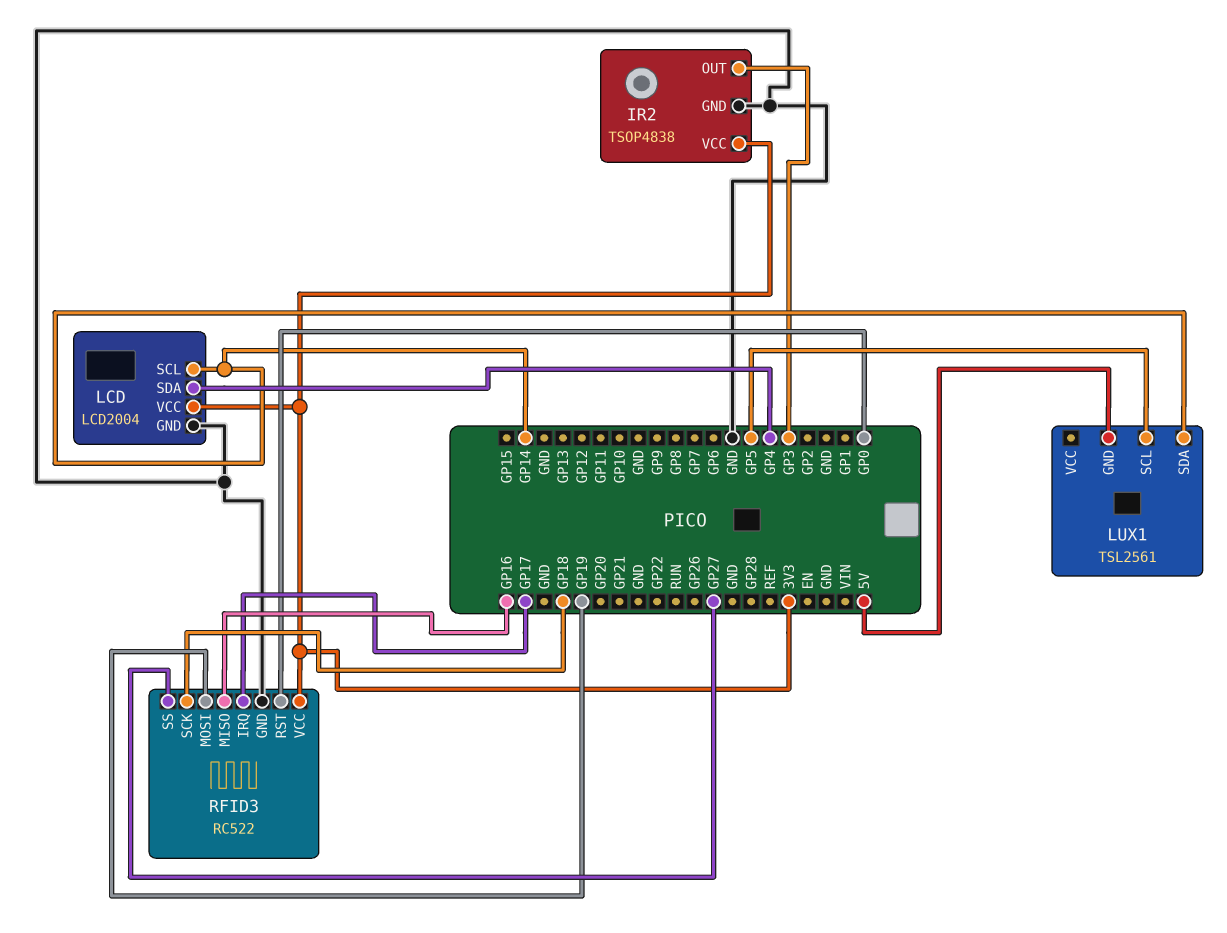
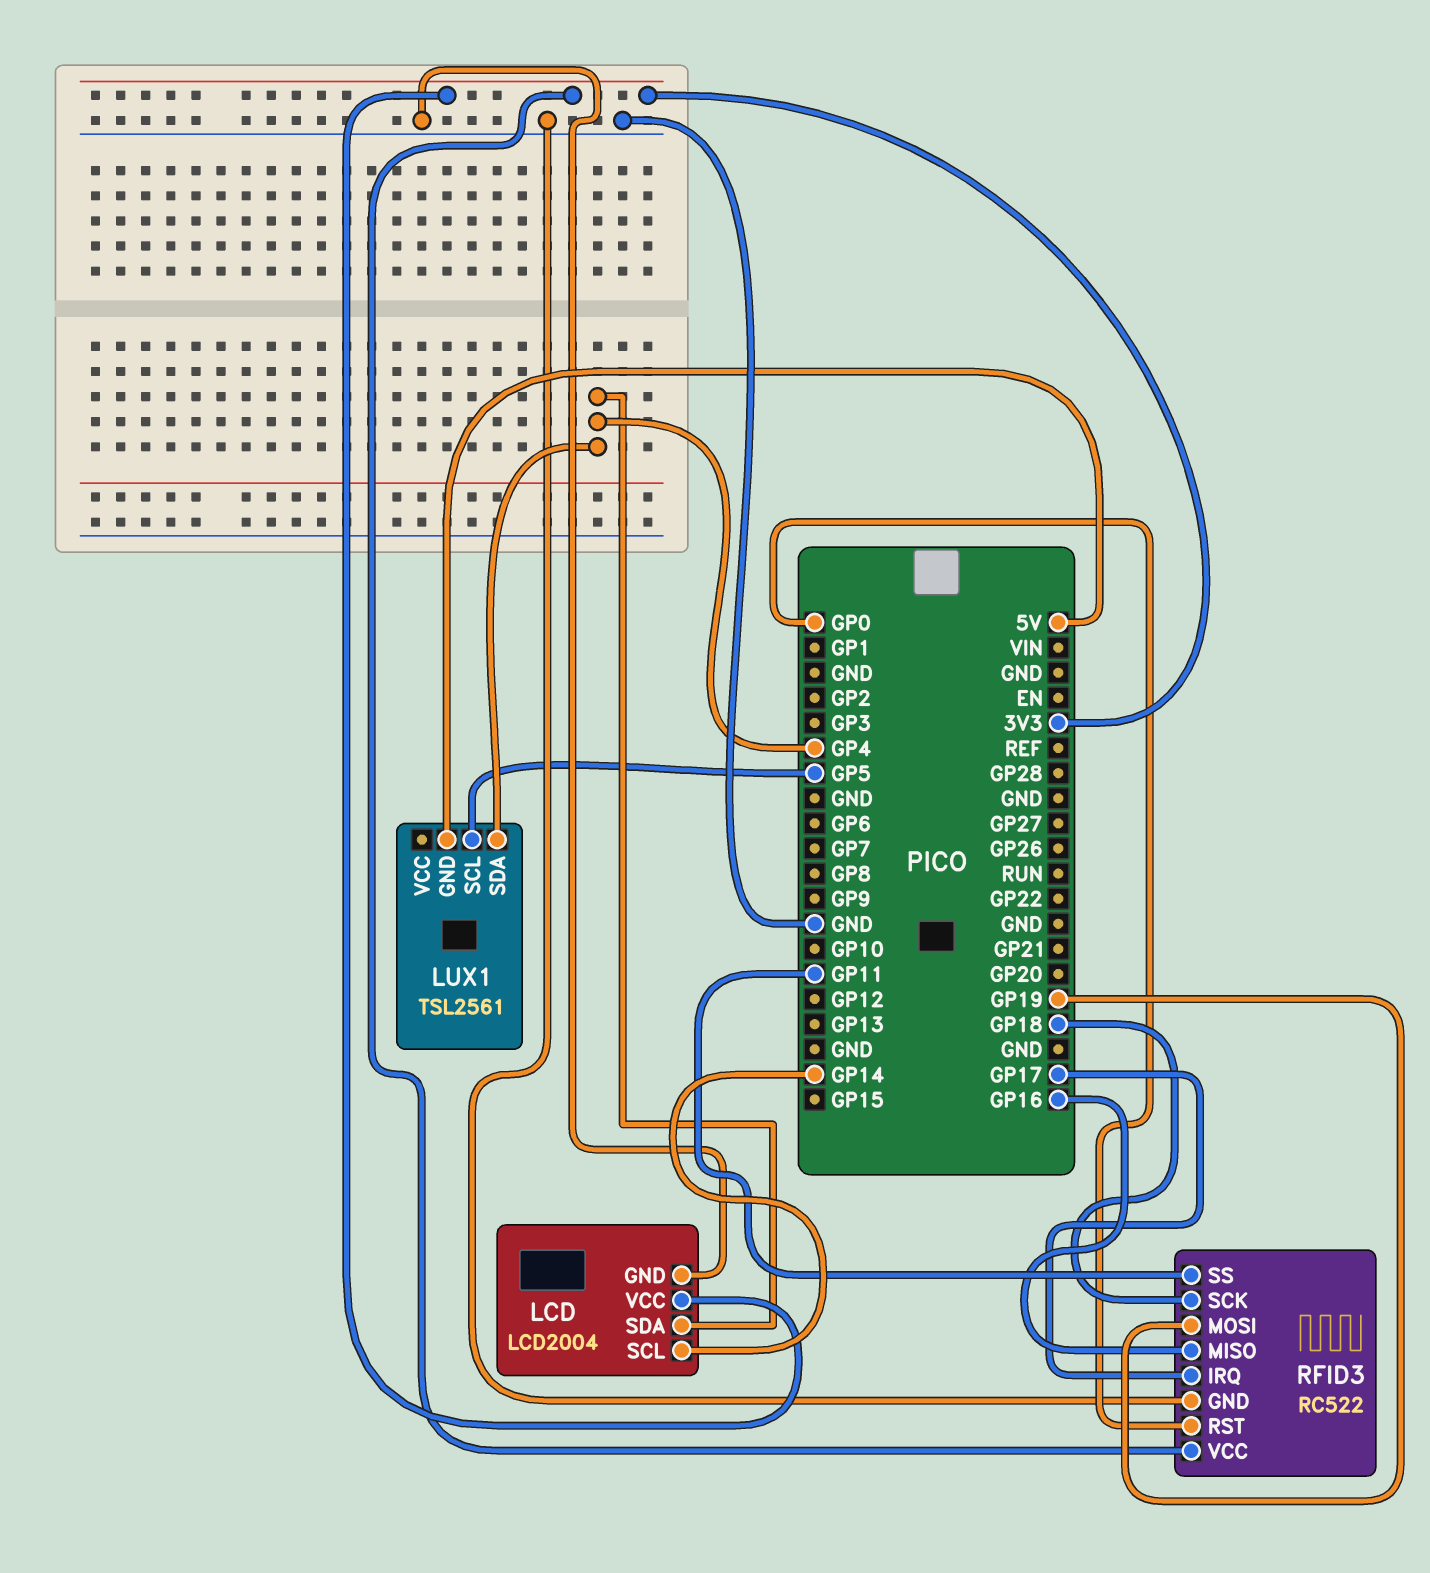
IR2: TSOP4838 -> none
IR2 pin GND: GND -> none
IR2 pin OUT: GP3 -> none
IR2 pin VCC: 3V3 -> none
LUX1 pin SDA: GP14 -> GP4
RFID3 pin SS: GP27 -> GP11

